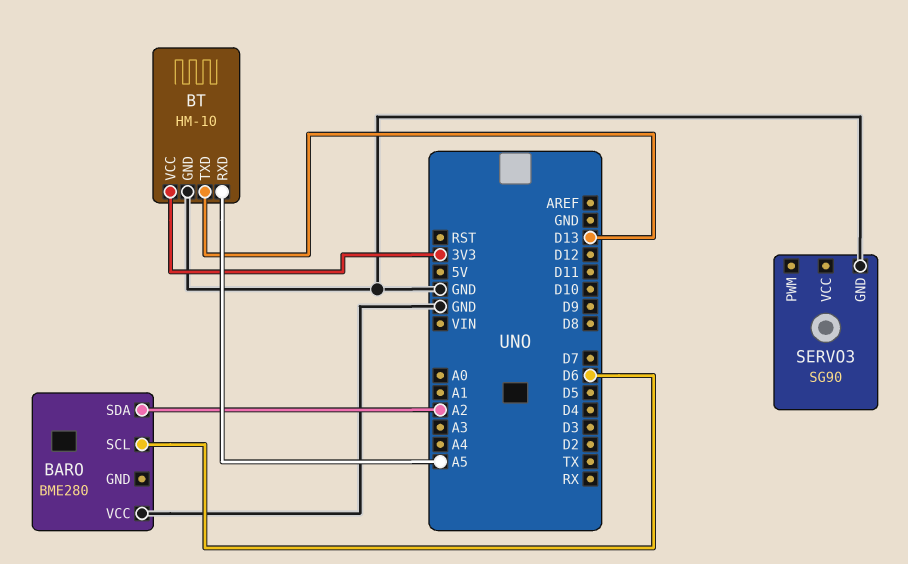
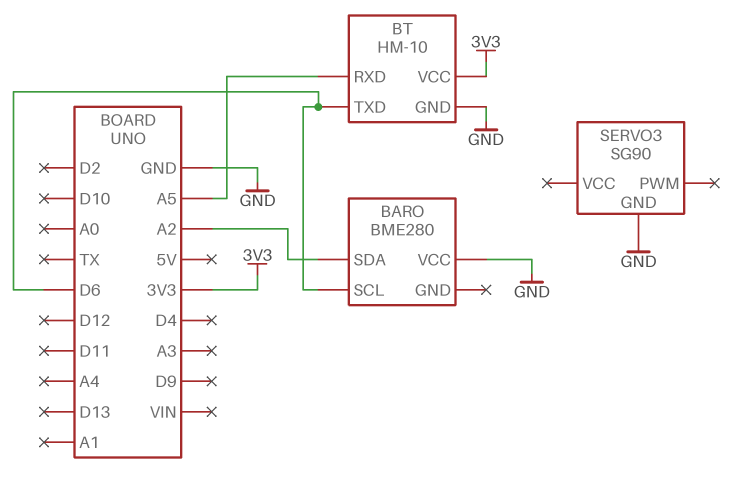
BT pin TXD: D13 -> D6

